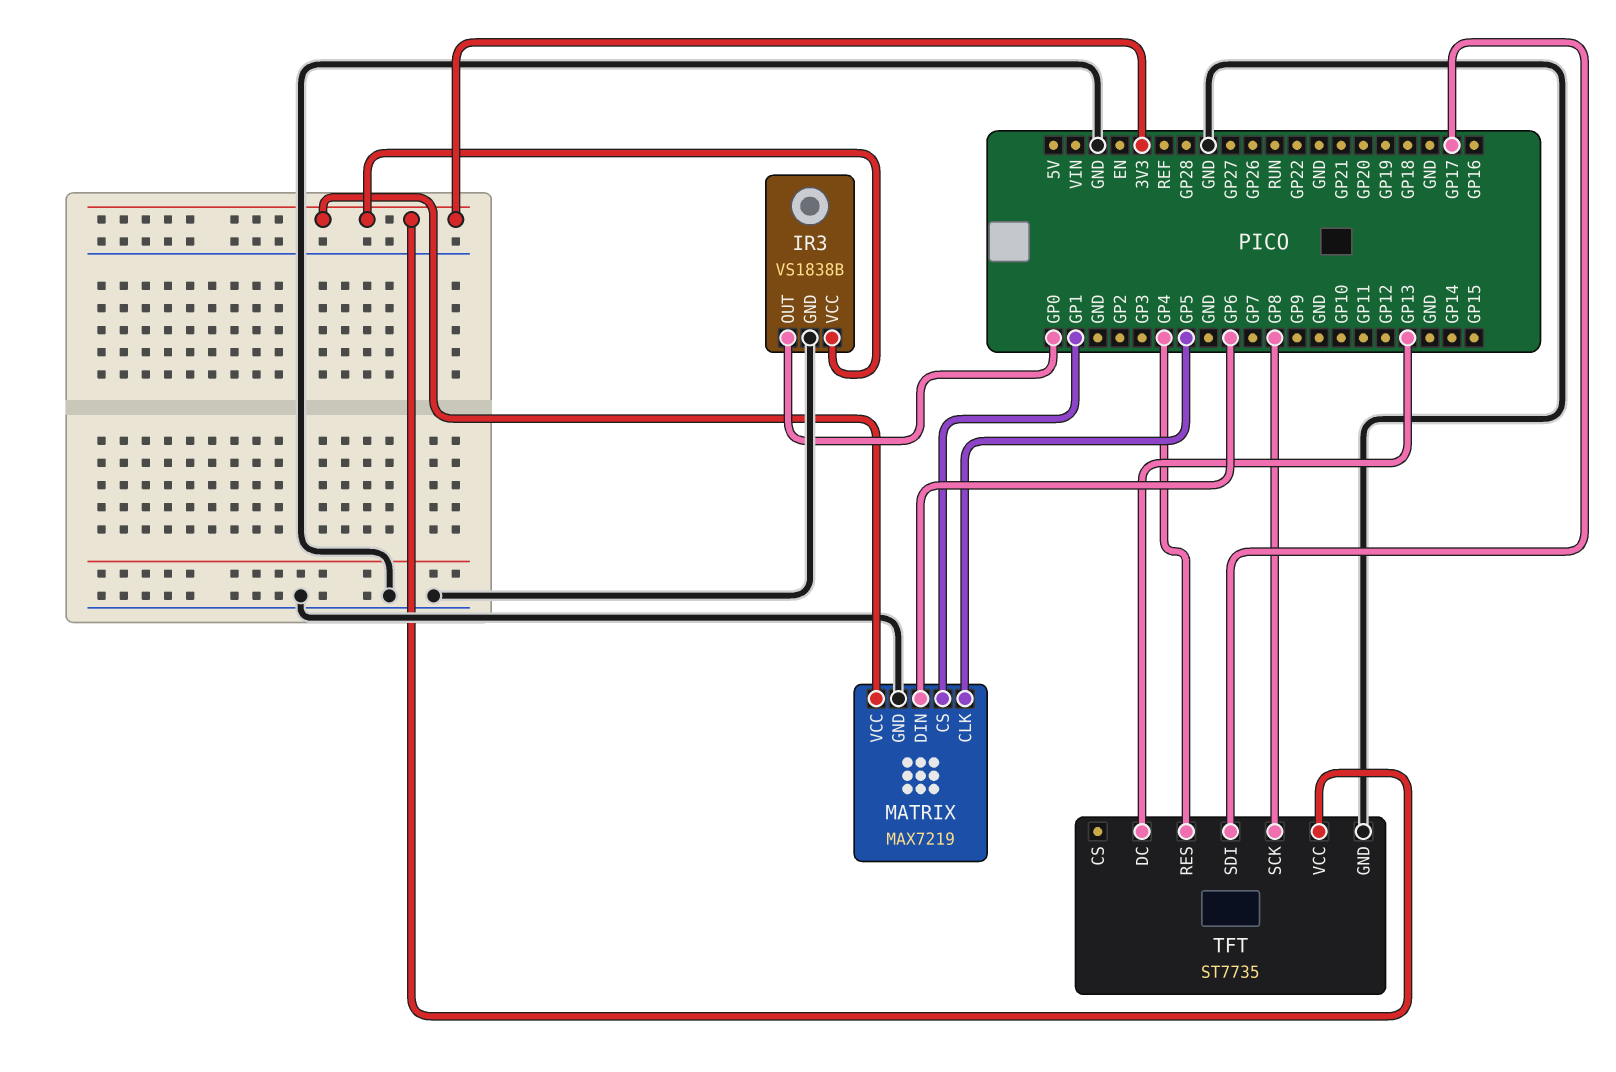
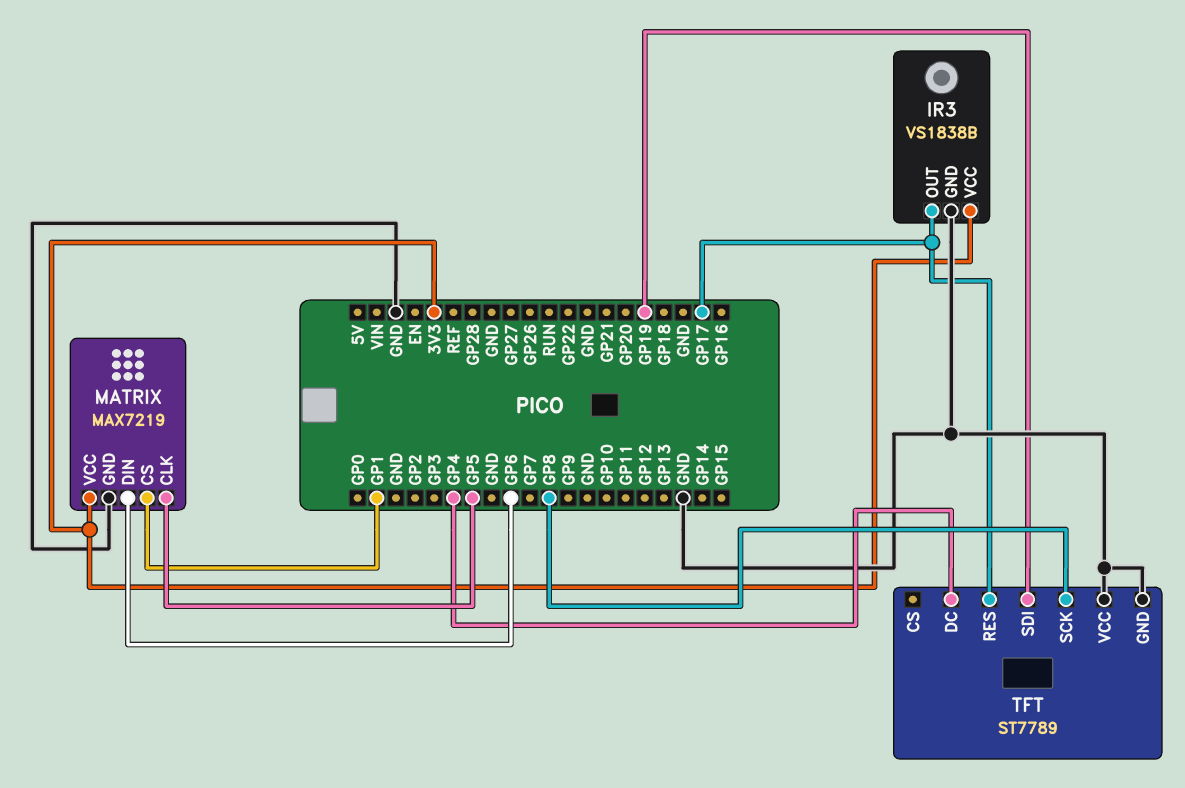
IR3 pin OUT: GP0 -> GP17
TFT: ST7735 -> ST7789
TFT pin DC: GP13 -> GP4
TFT pin RES: GP4 -> GP17
TFT pin SDI: GP17 -> GP19
TFT pin VCC: 3V3 -> GND

